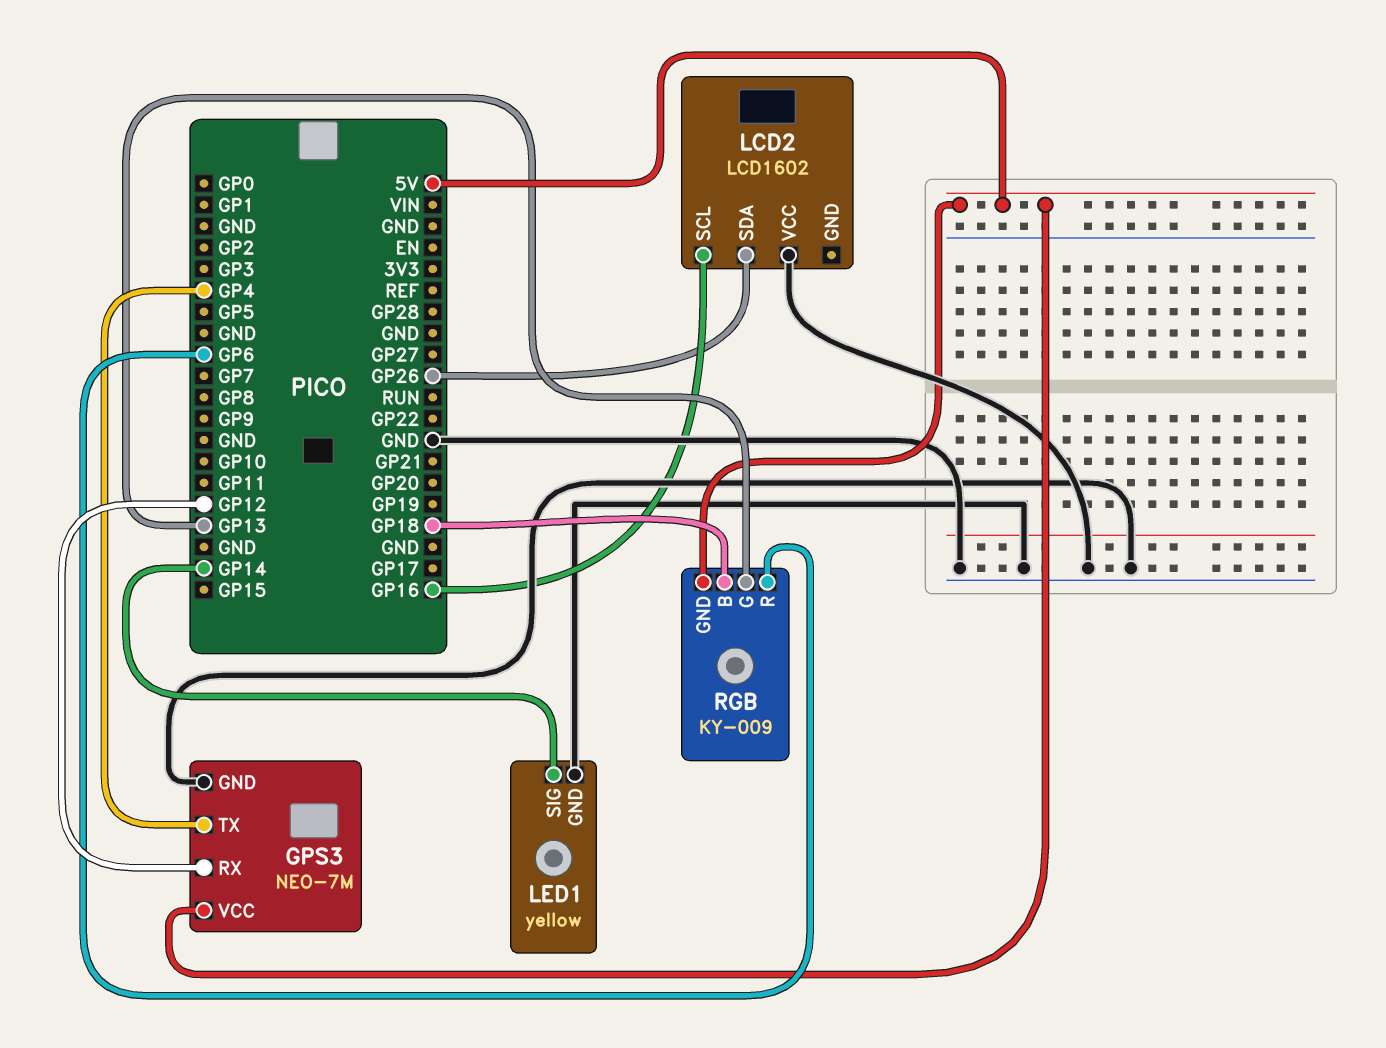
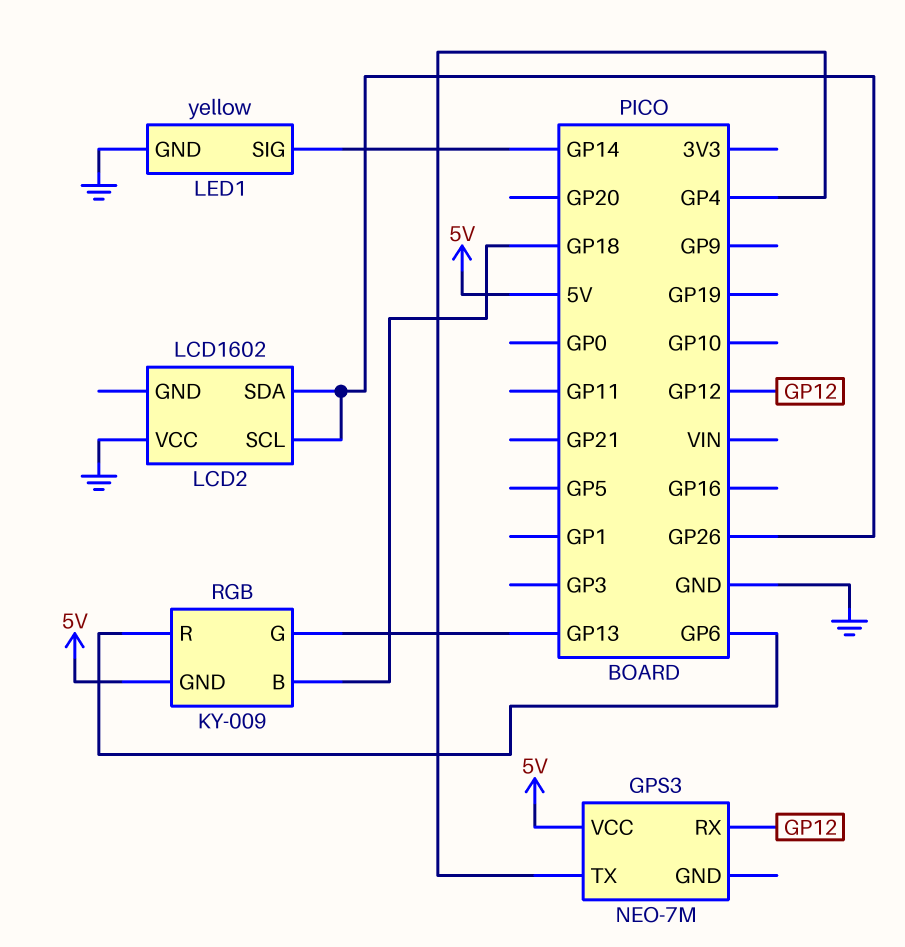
GPS3 pin GND: GND -> none
LCD2 pin SCL: GP16 -> GP26

